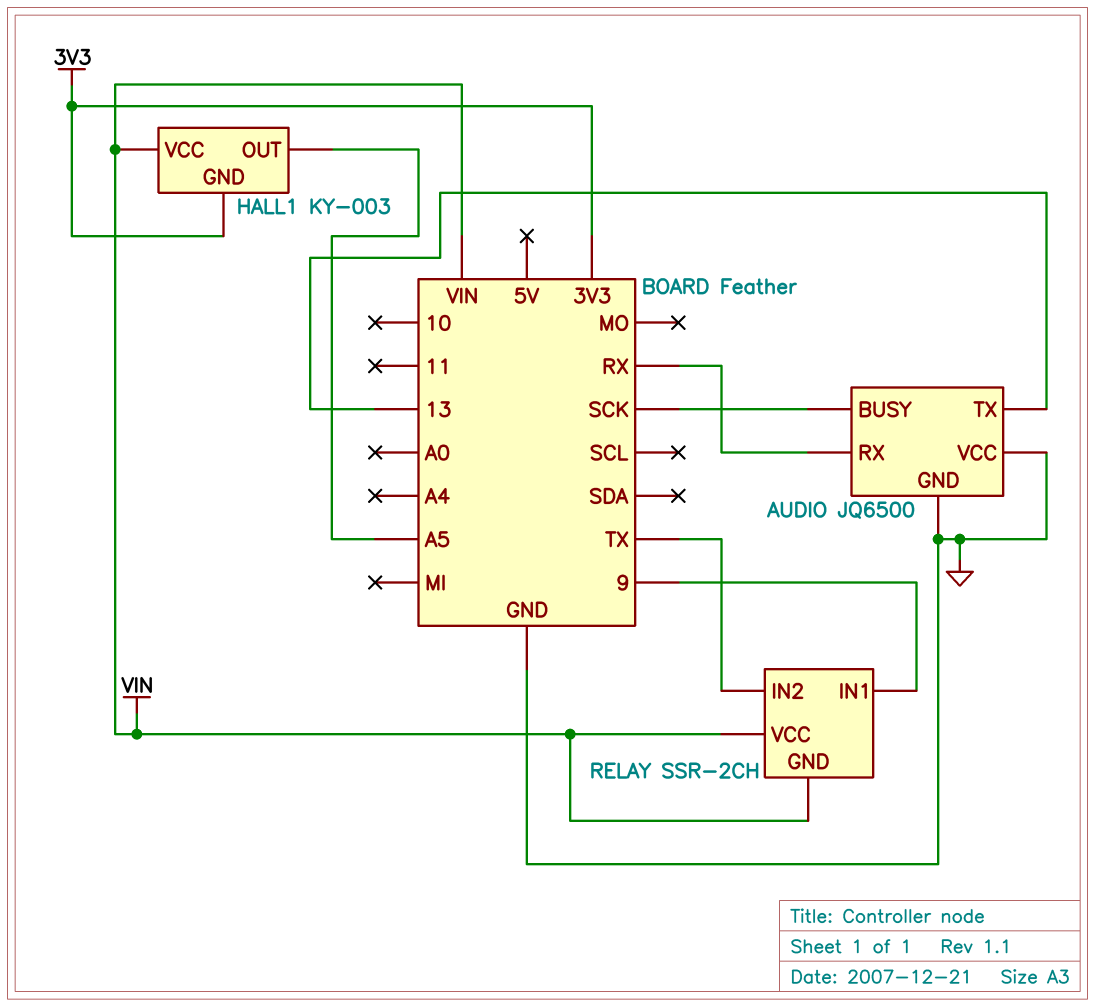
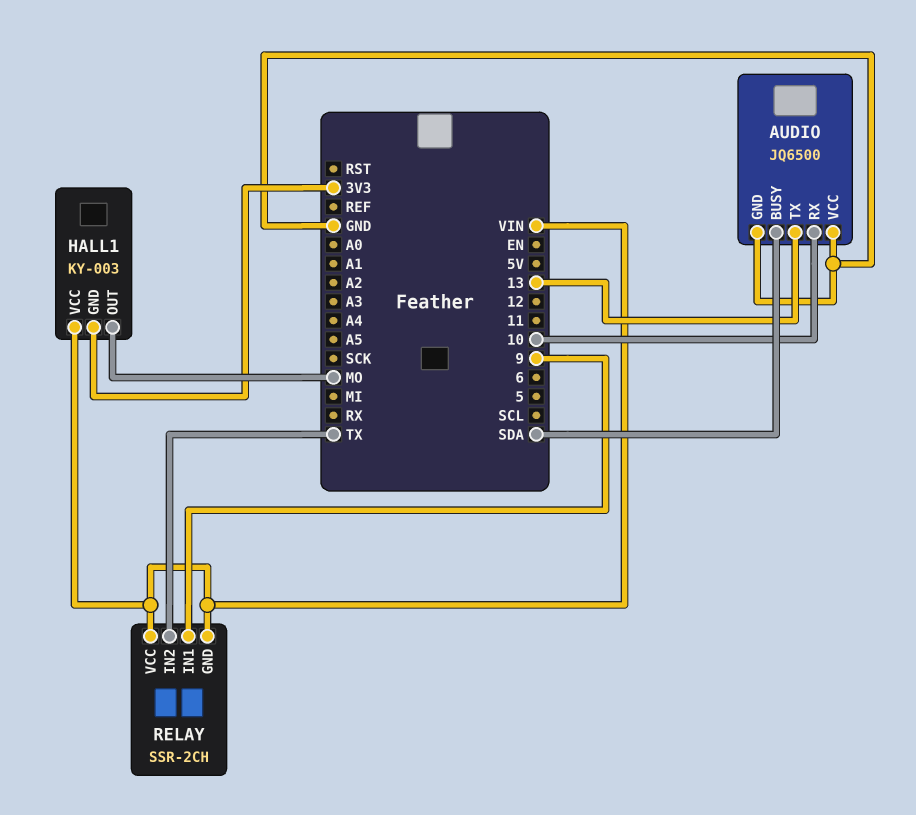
AUDIO pin BUSY: SCK -> SDA
AUDIO pin RX: RX -> 10
HALL1 pin OUT: A5 -> MO

